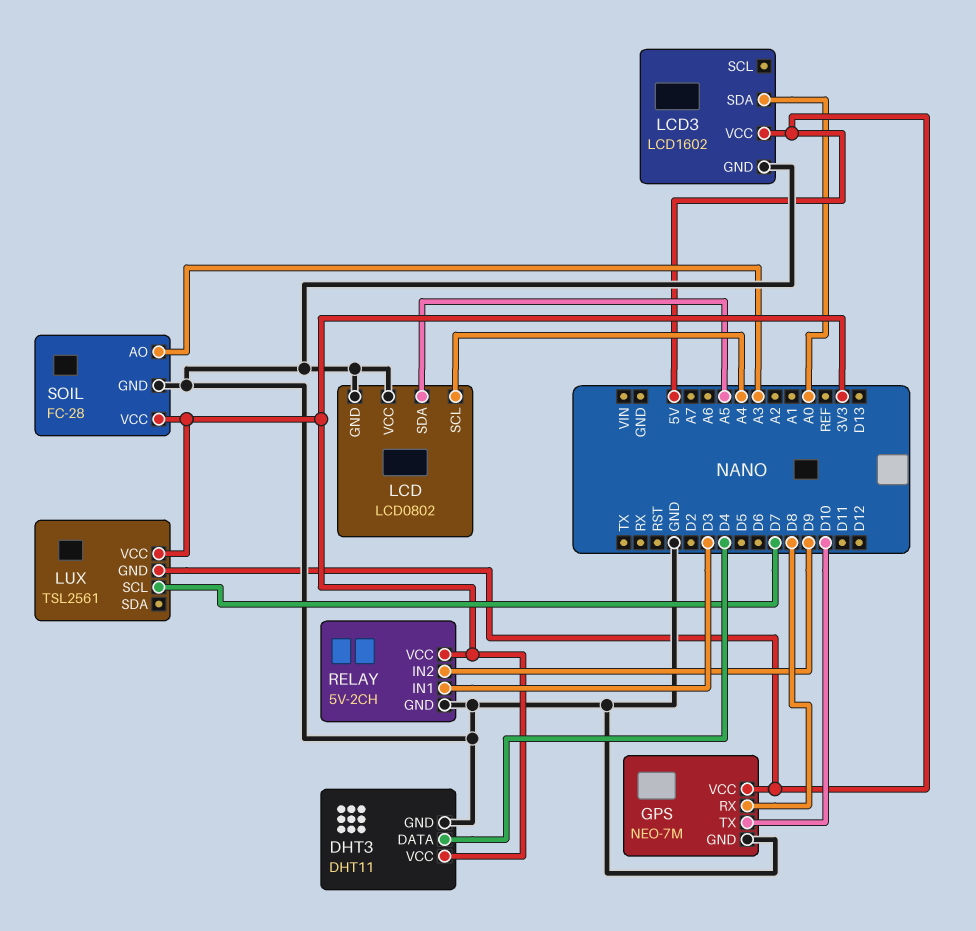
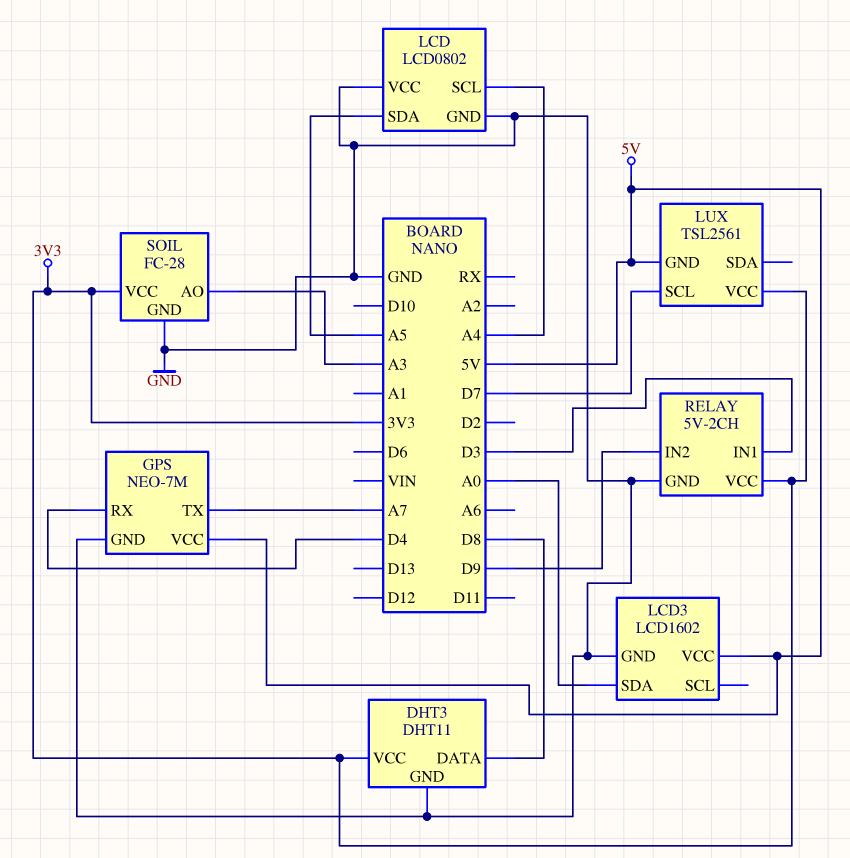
DHT3 pin DATA: D4 -> D8
GPS pin RX: D8 -> D4
GPS pin TX: D10 -> A7

